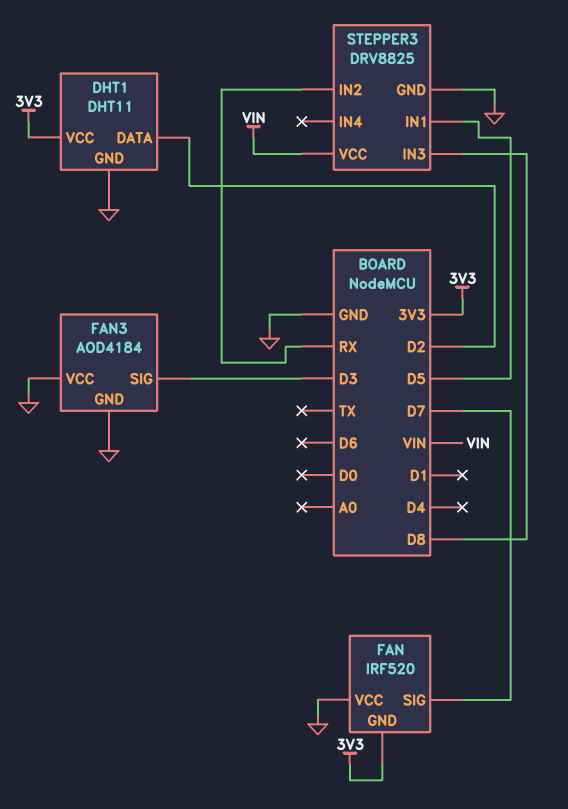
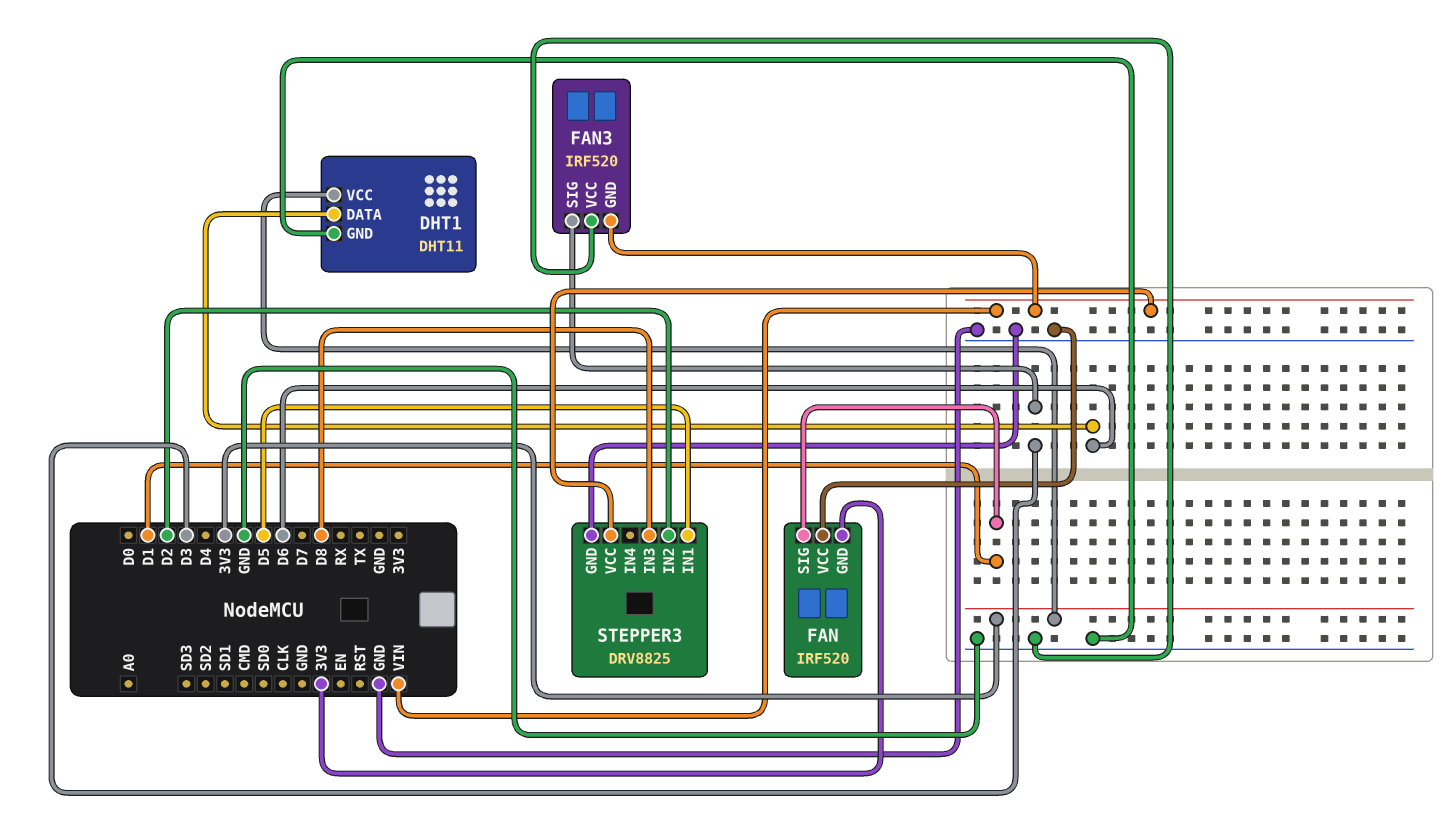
DHT1 pin DATA: D2 -> D6
FAN pin SIG: D7 -> D1
FAN3: AOD4184 -> IRF520
FAN3 pin GND: GND -> VIN
STEPPER3 pin IN2: RX -> D2

